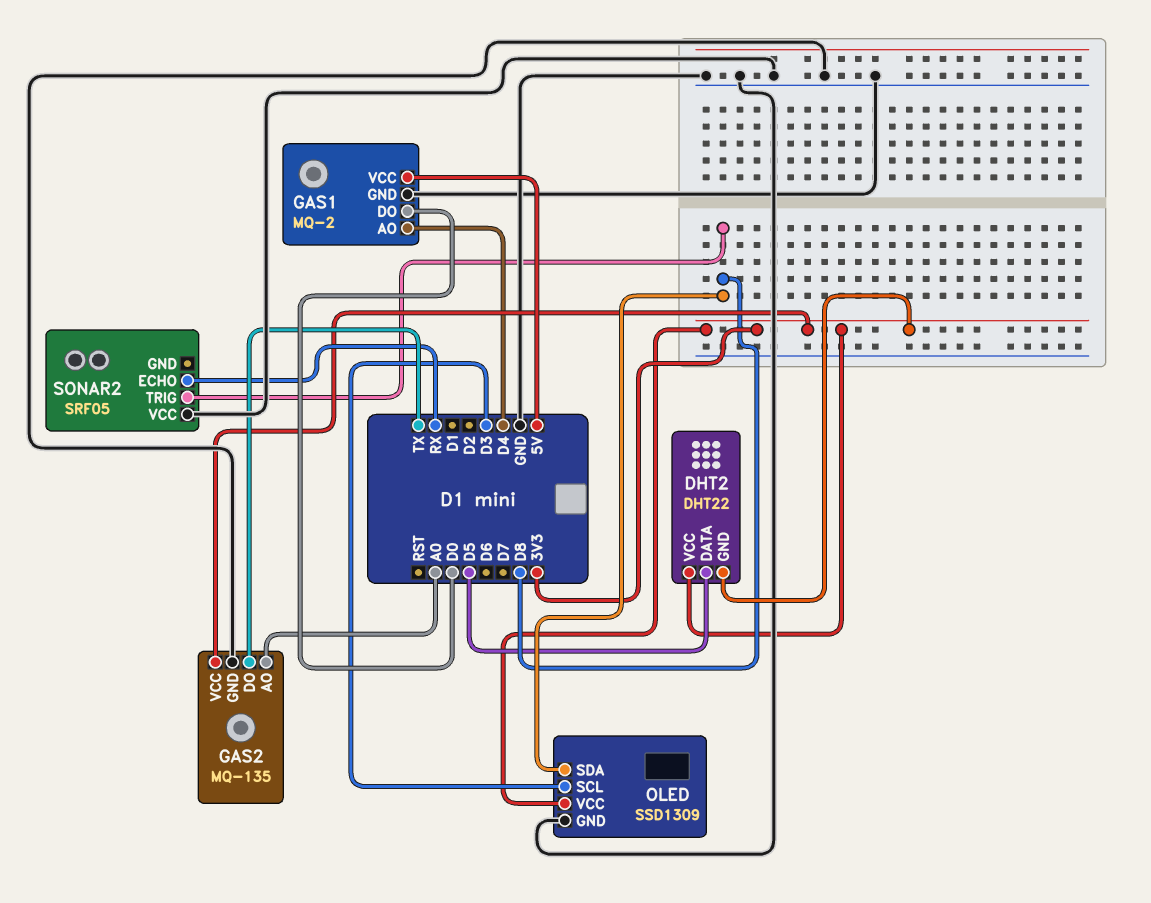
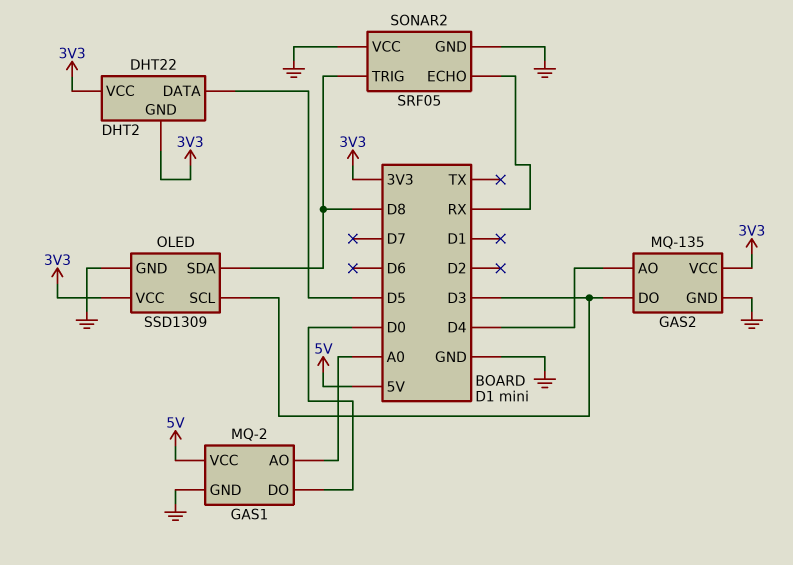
GAS1 pin AO: D4 -> A0
GAS2 pin AO: A0 -> D4
GAS2 pin DO: TX -> D3
SONAR2 pin GND: none -> GND

